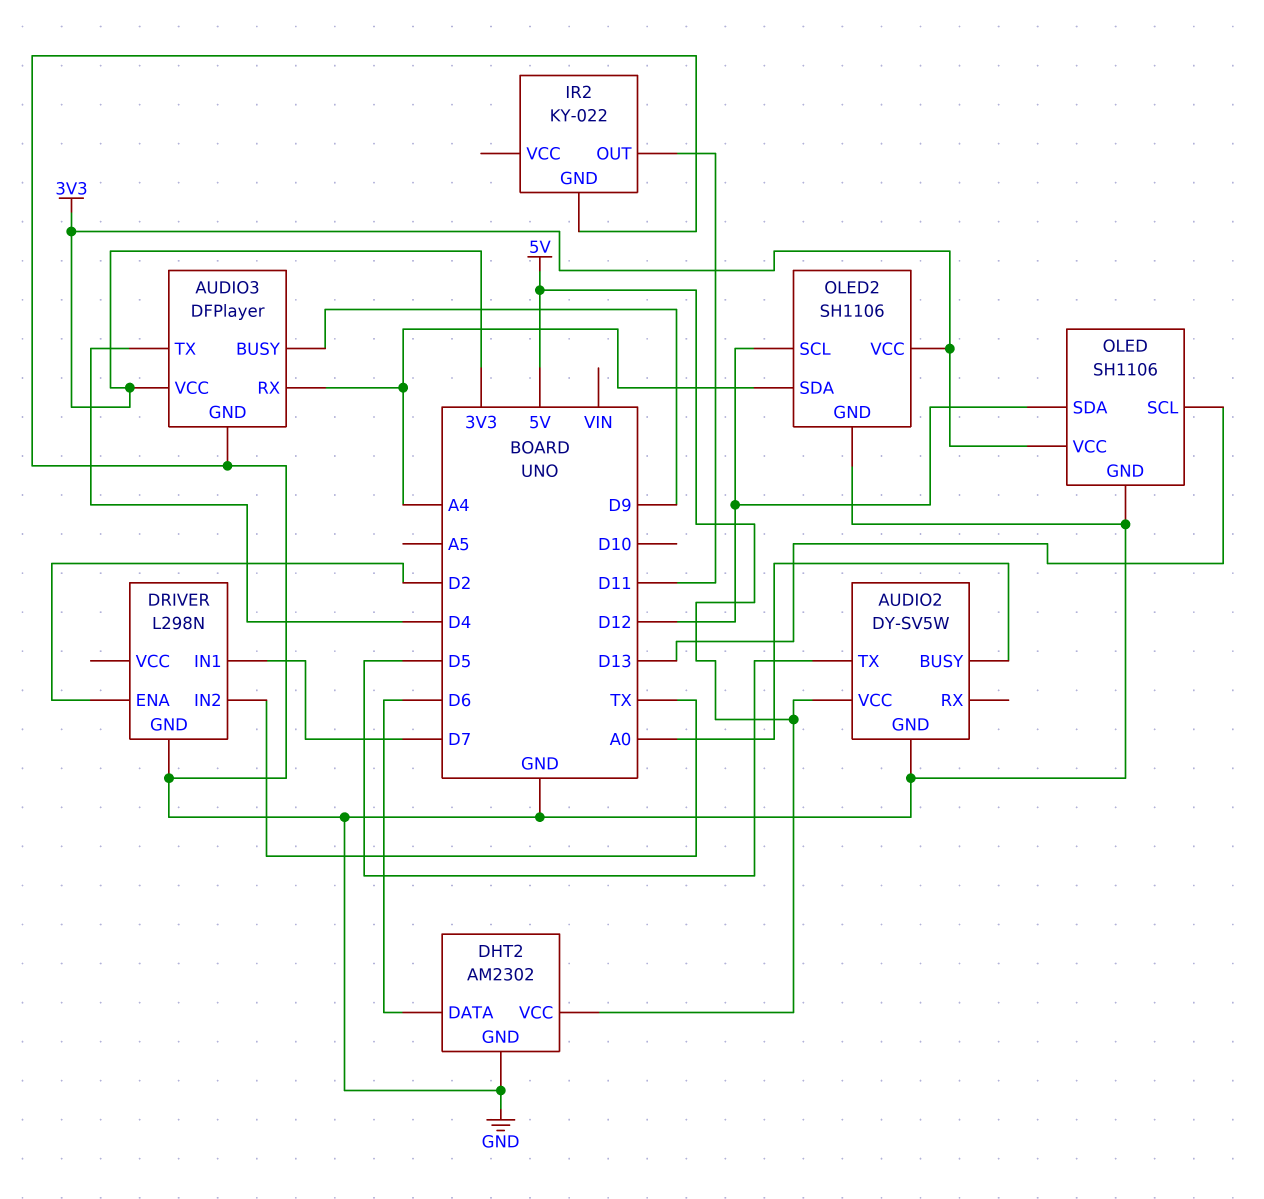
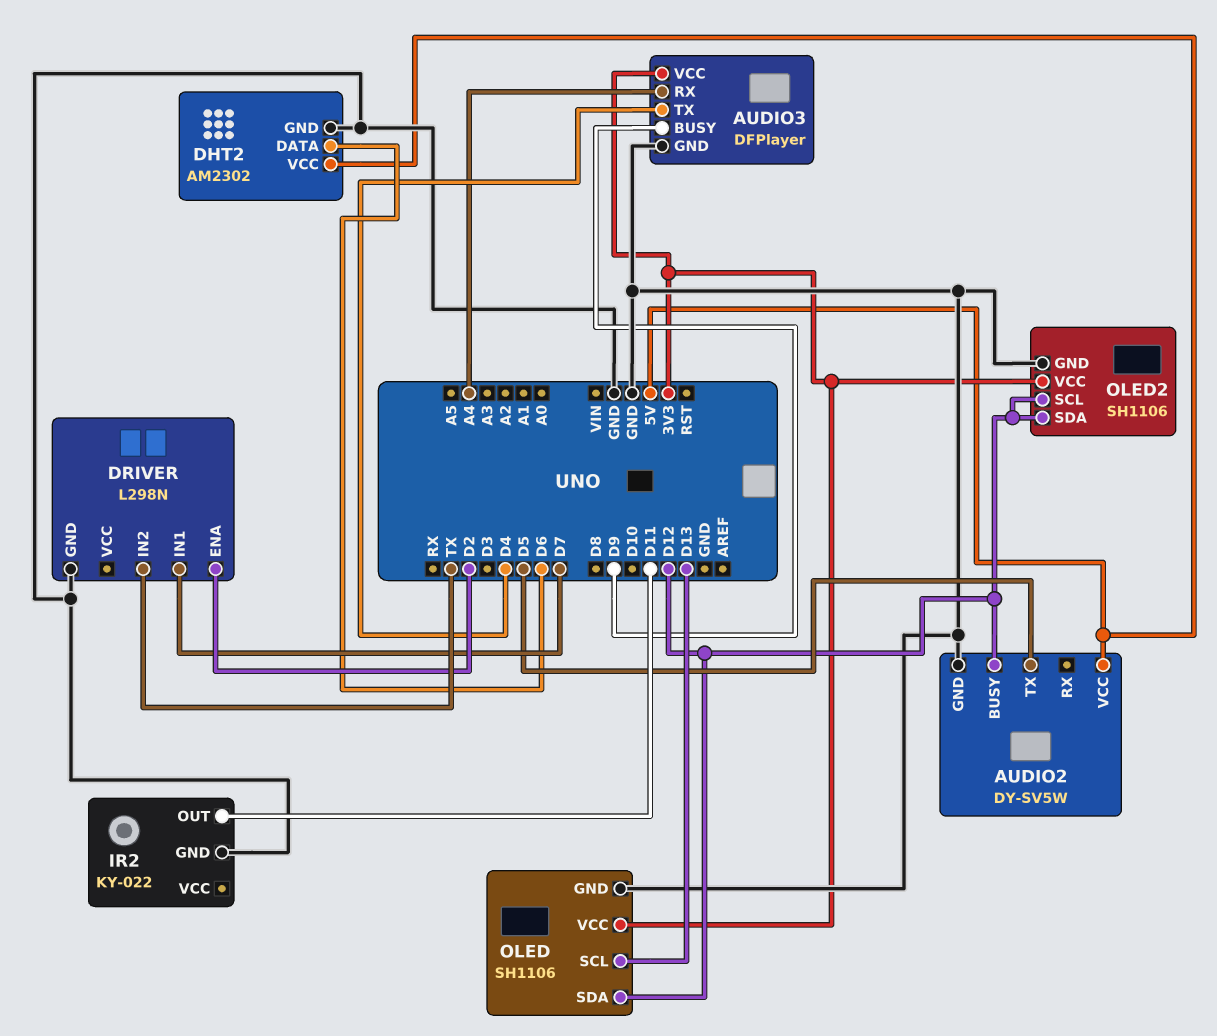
AUDIO2 pin BUSY: A0 -> D12
OLED2 pin SDA: A4 -> D12

